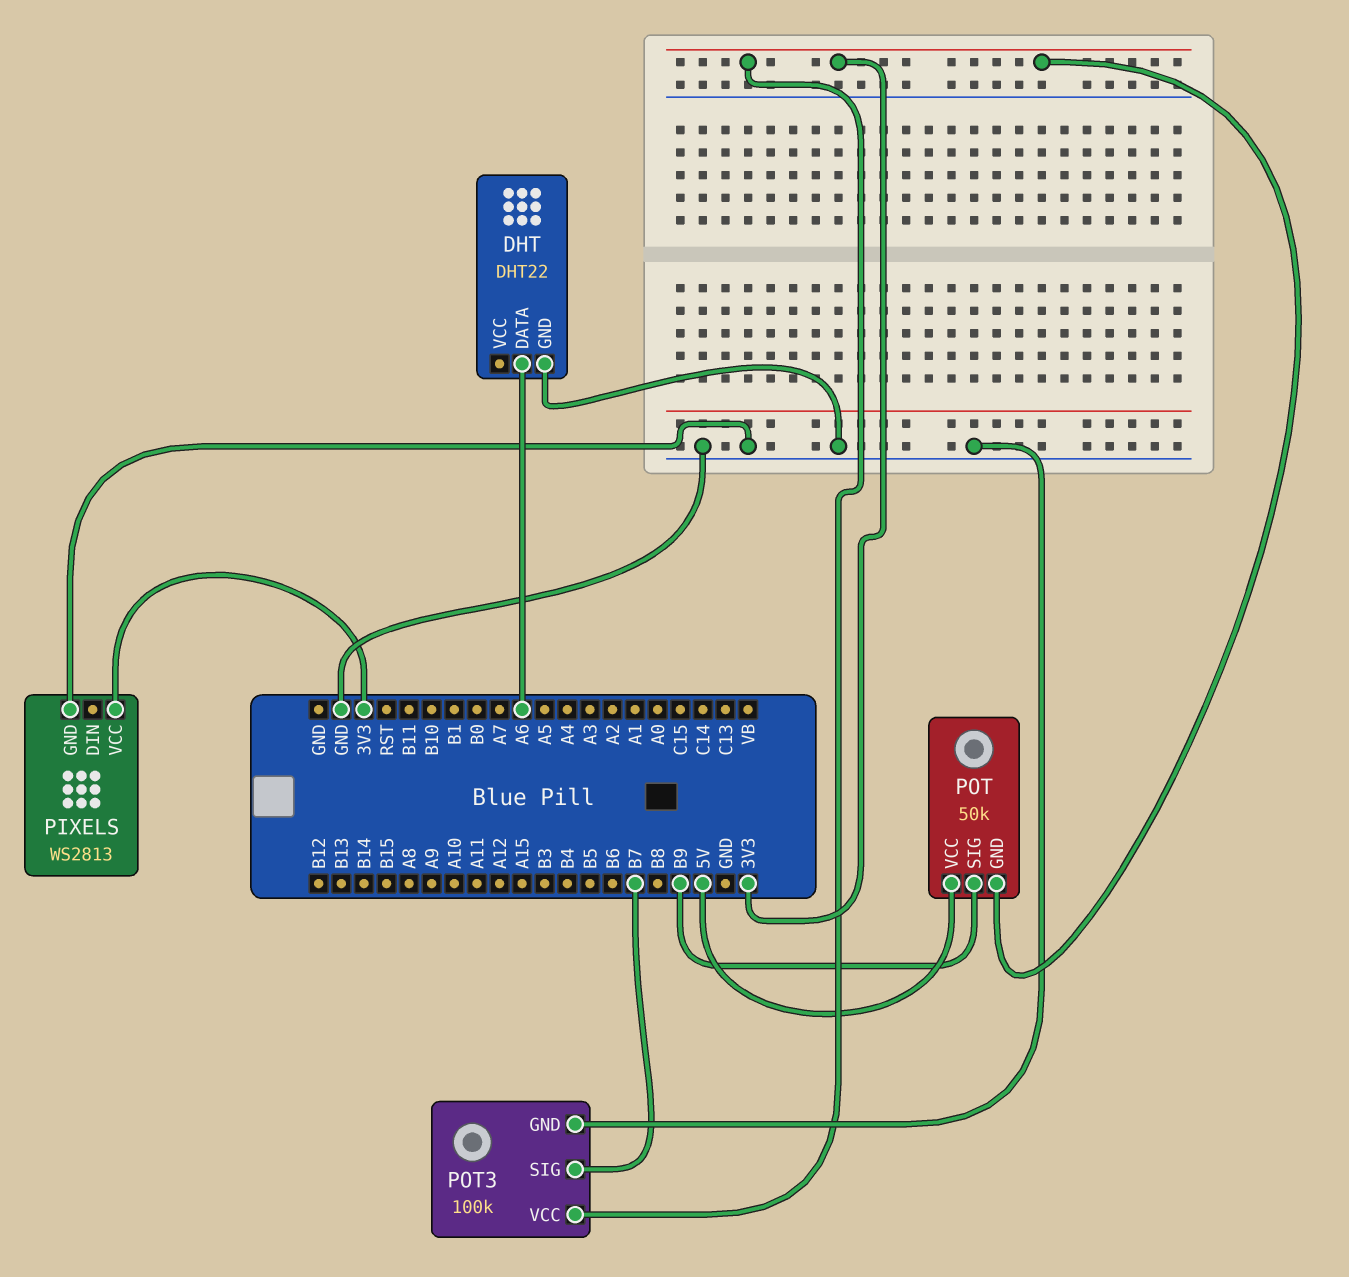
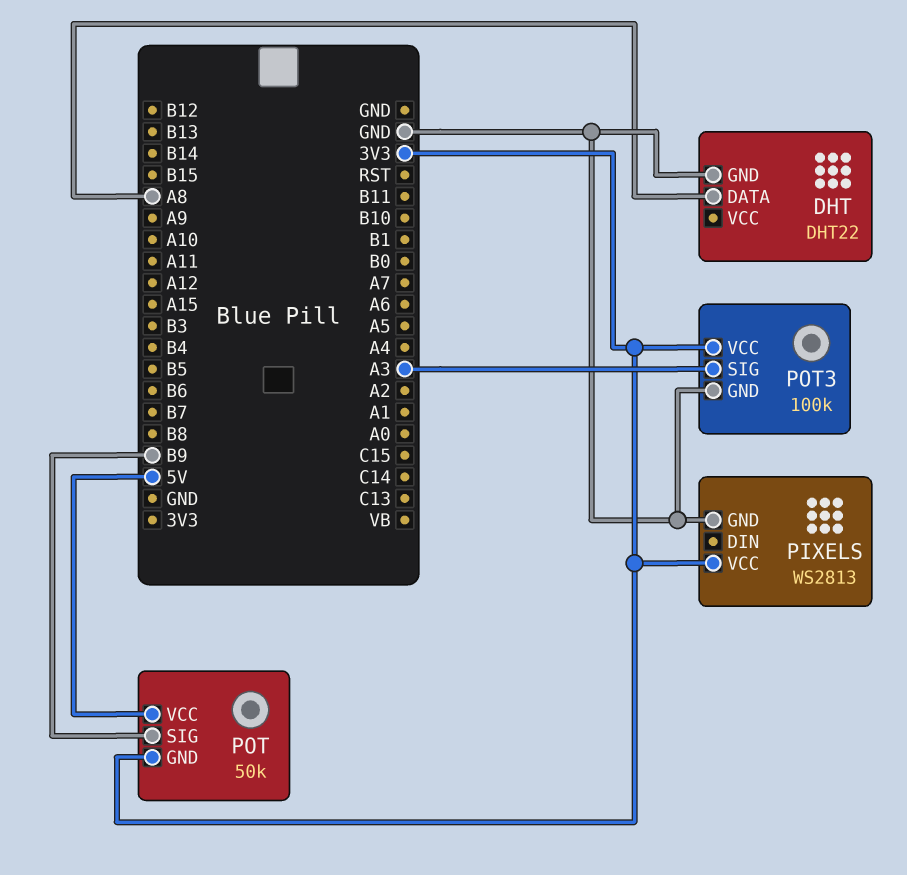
DHT pin DATA: A6 -> A8
POT3 pin SIG: B7 -> A3

